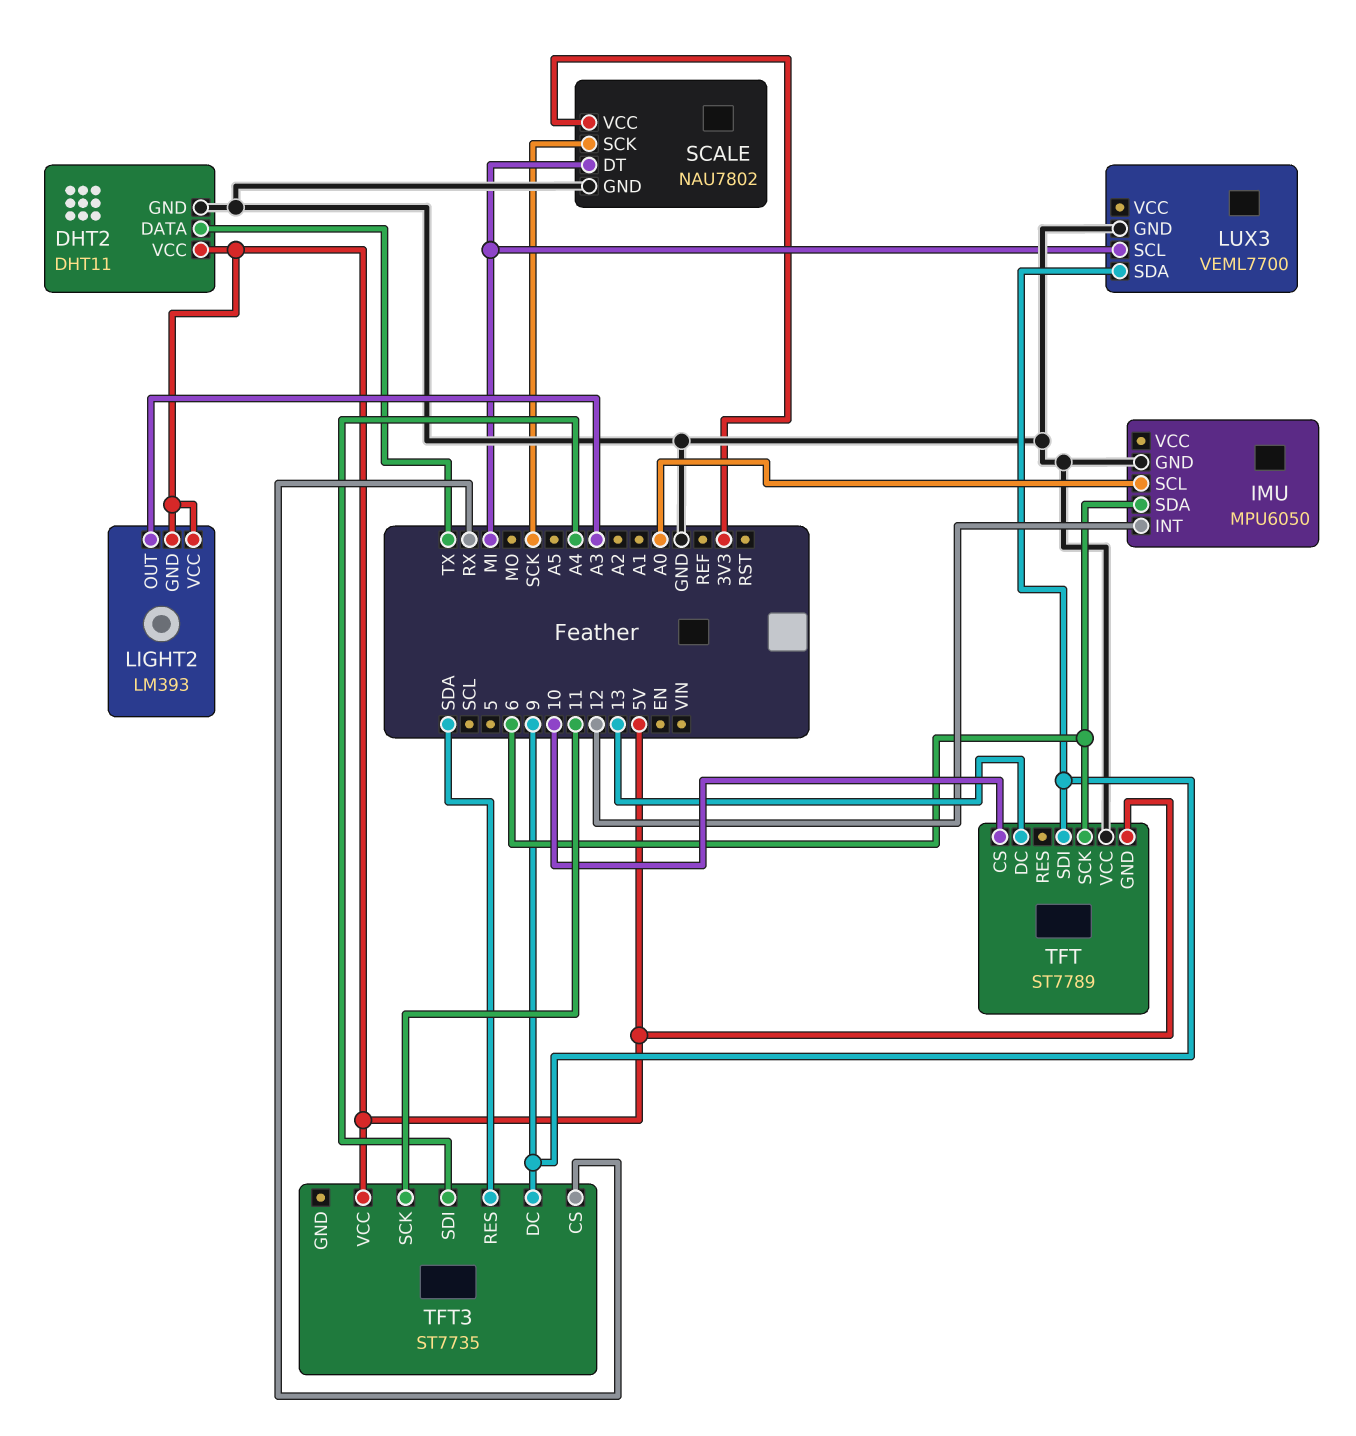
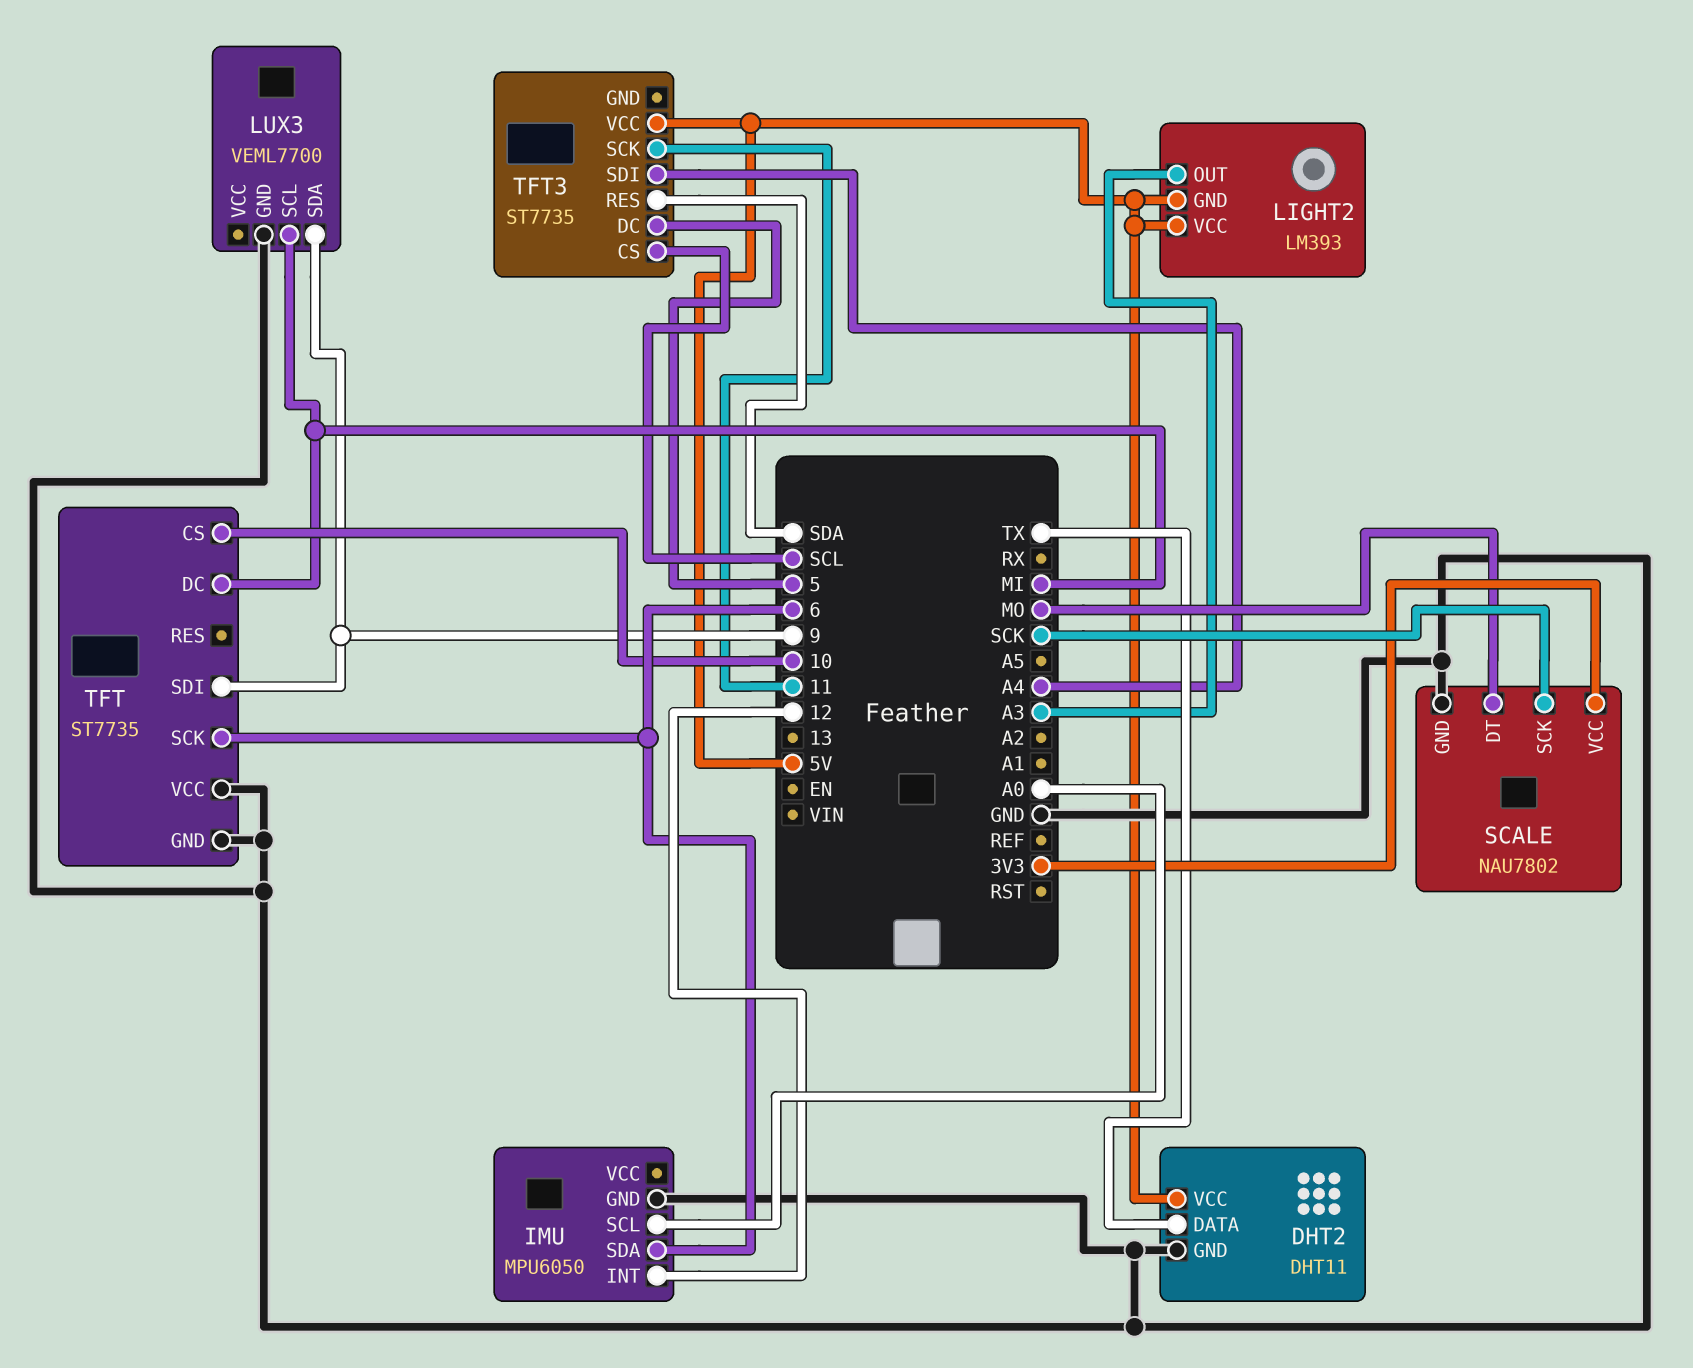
SCALE pin DT: MI -> MO
TFT: ST7789 -> ST7735
TFT pin DC: 13 -> MI
TFT pin GND: 5V -> GND
TFT3 pin CS: RX -> SCL
TFT3 pin DC: 9 -> 5

